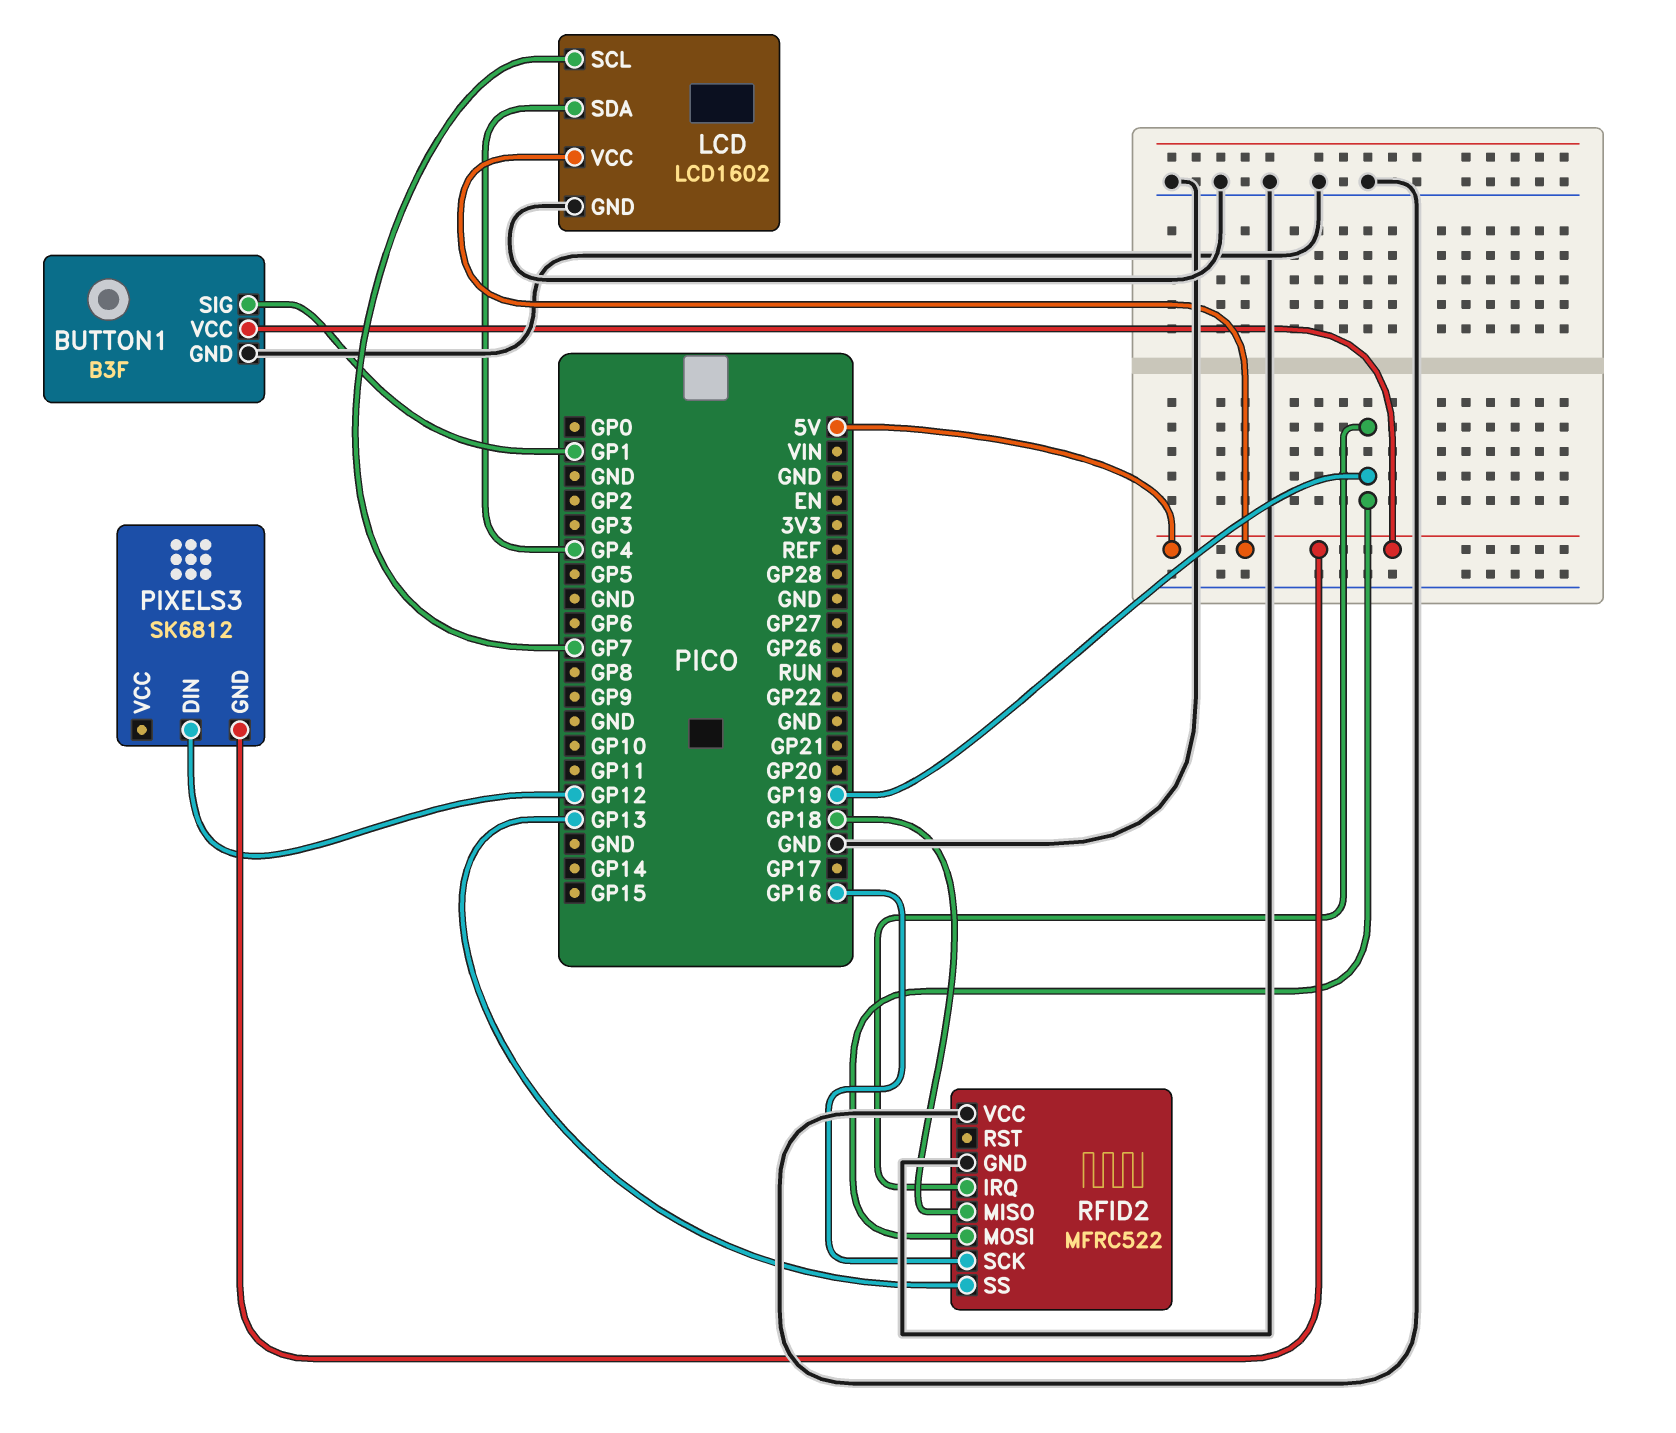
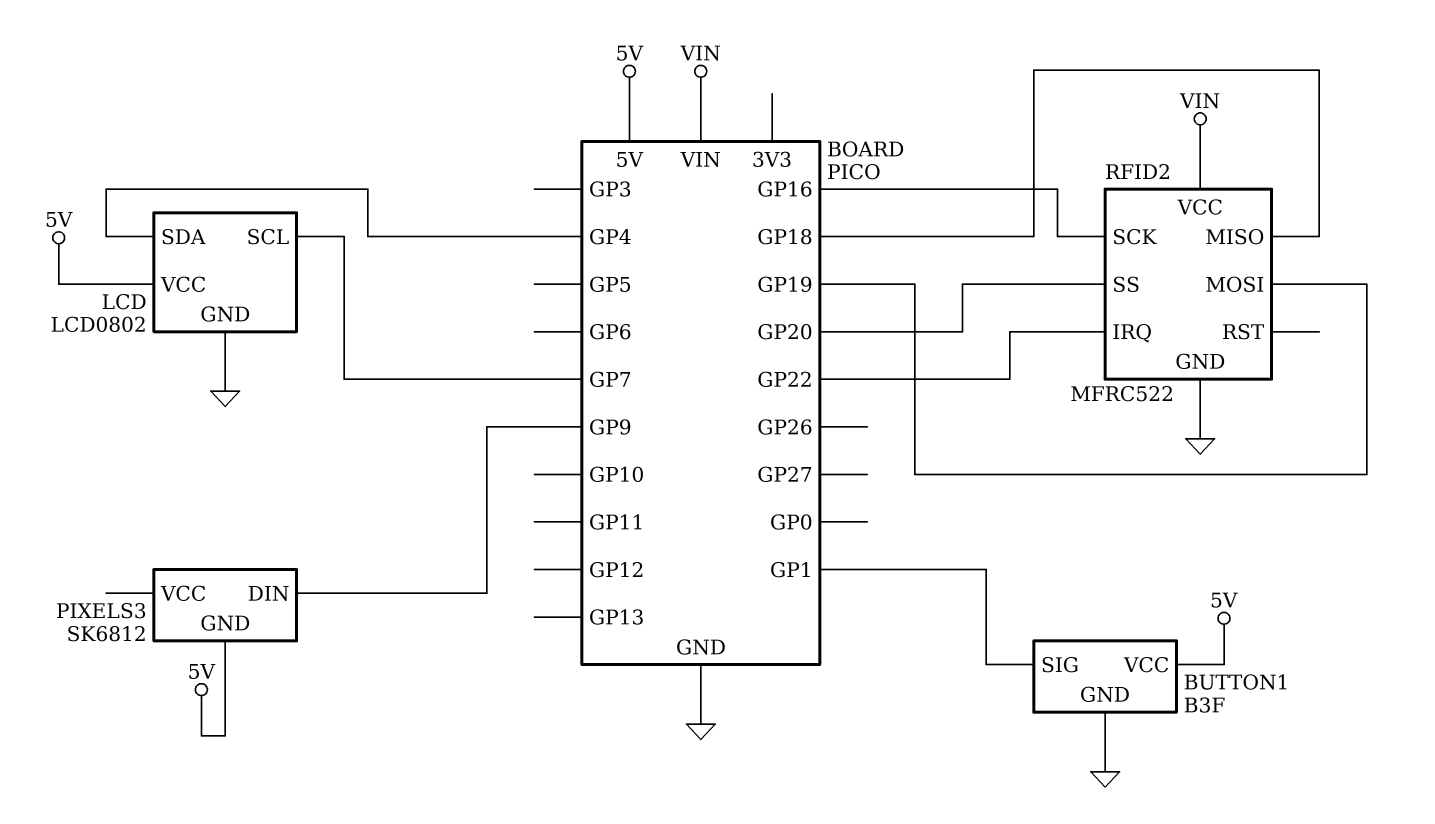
LCD: LCD1602 -> LCD0802
PIXELS3 pin DIN: GP12 -> GP9
RFID2 pin IRQ: GP19 -> GP22
RFID2 pin SS: GP13 -> GP20
RFID2 pin VCC: GND -> VIN

